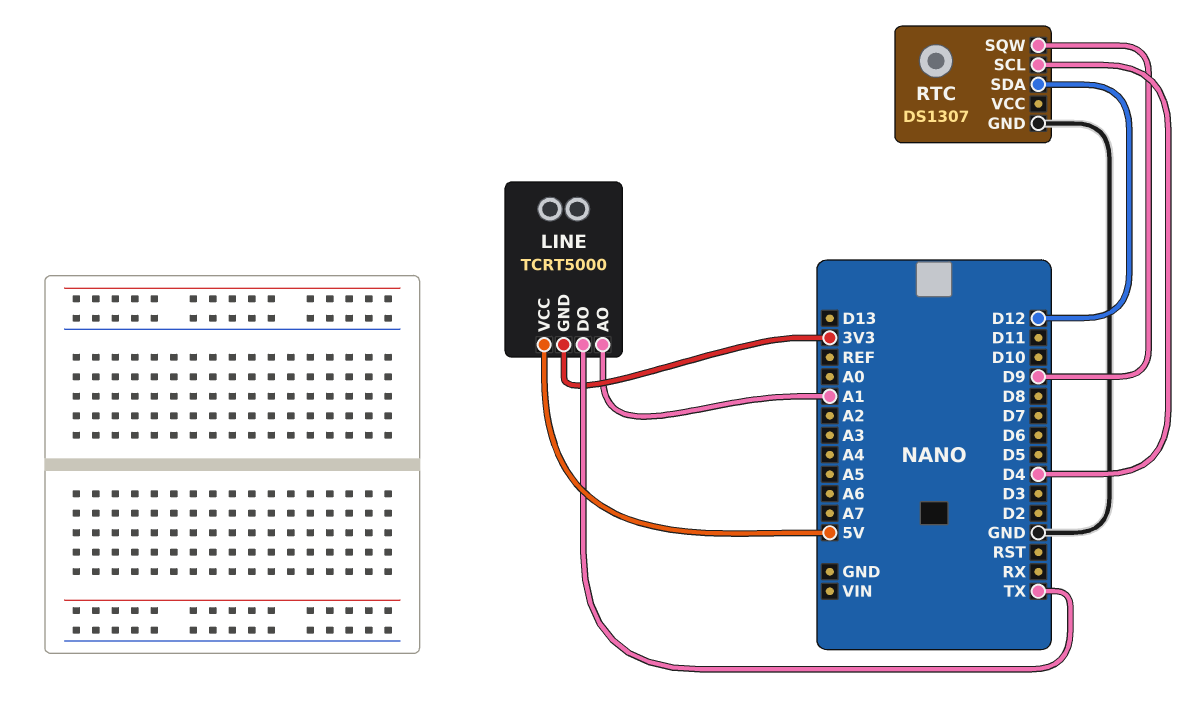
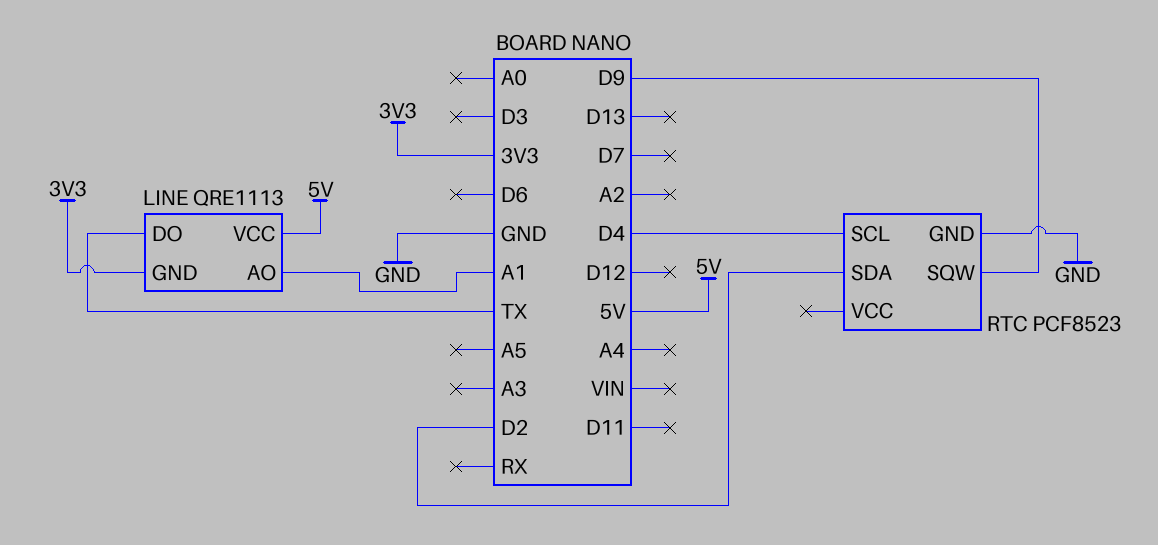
LINE: TCRT5000 -> QRE1113
RTC: DS1307 -> PCF8523
RTC pin SDA: D12 -> D2

